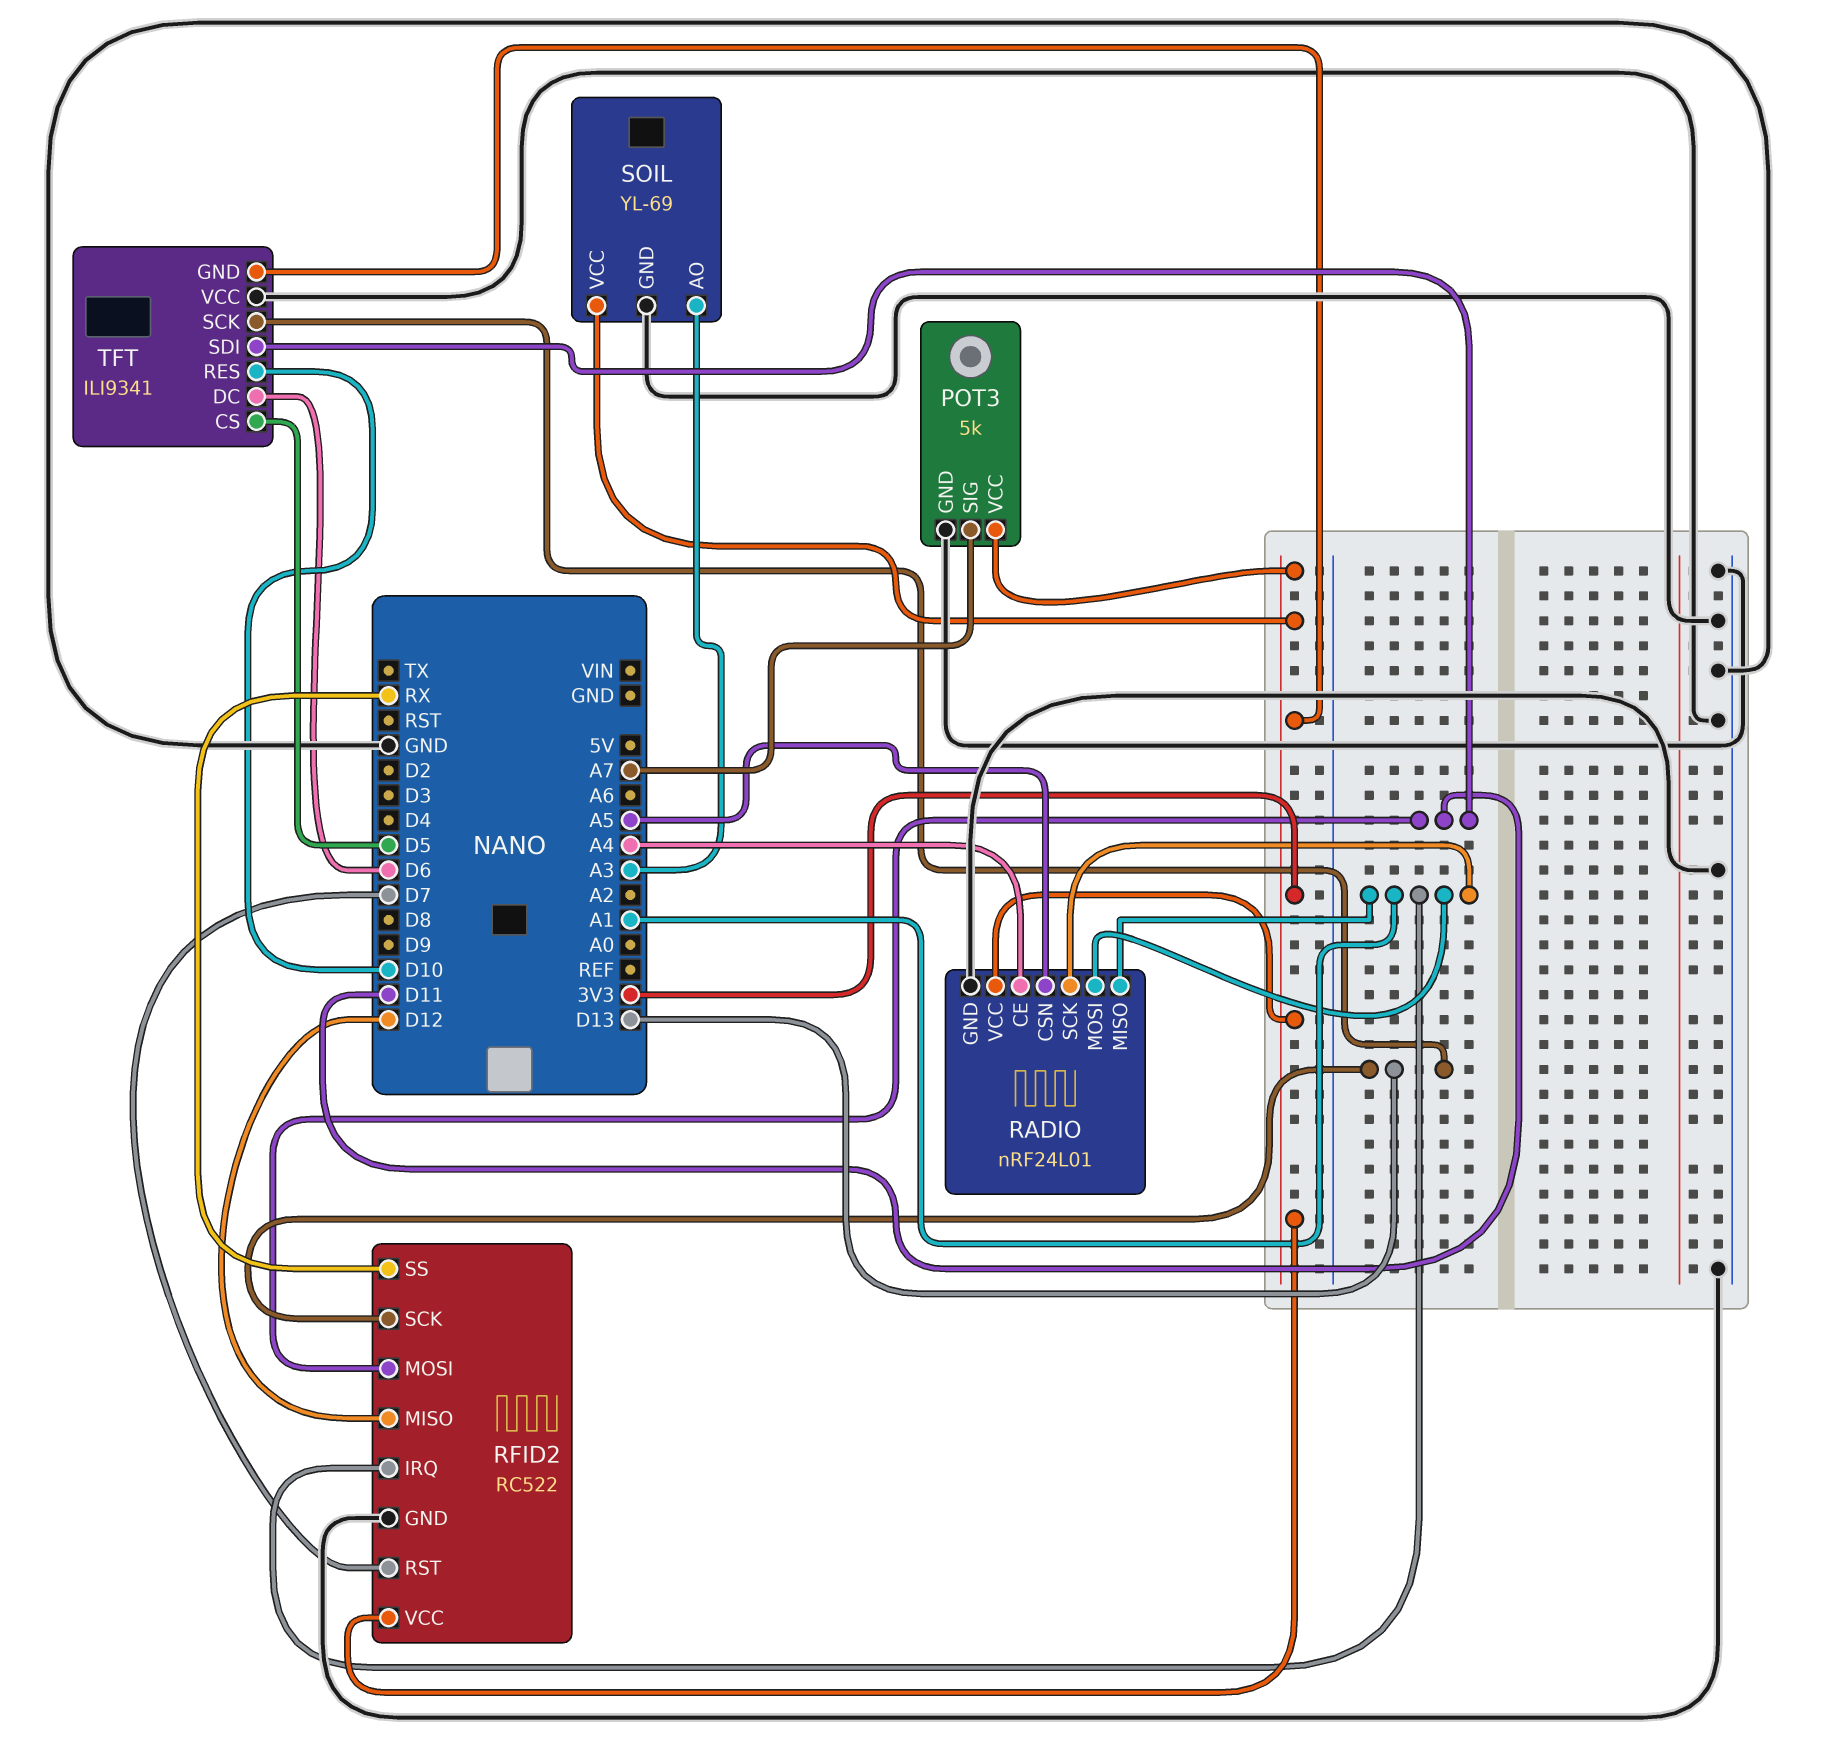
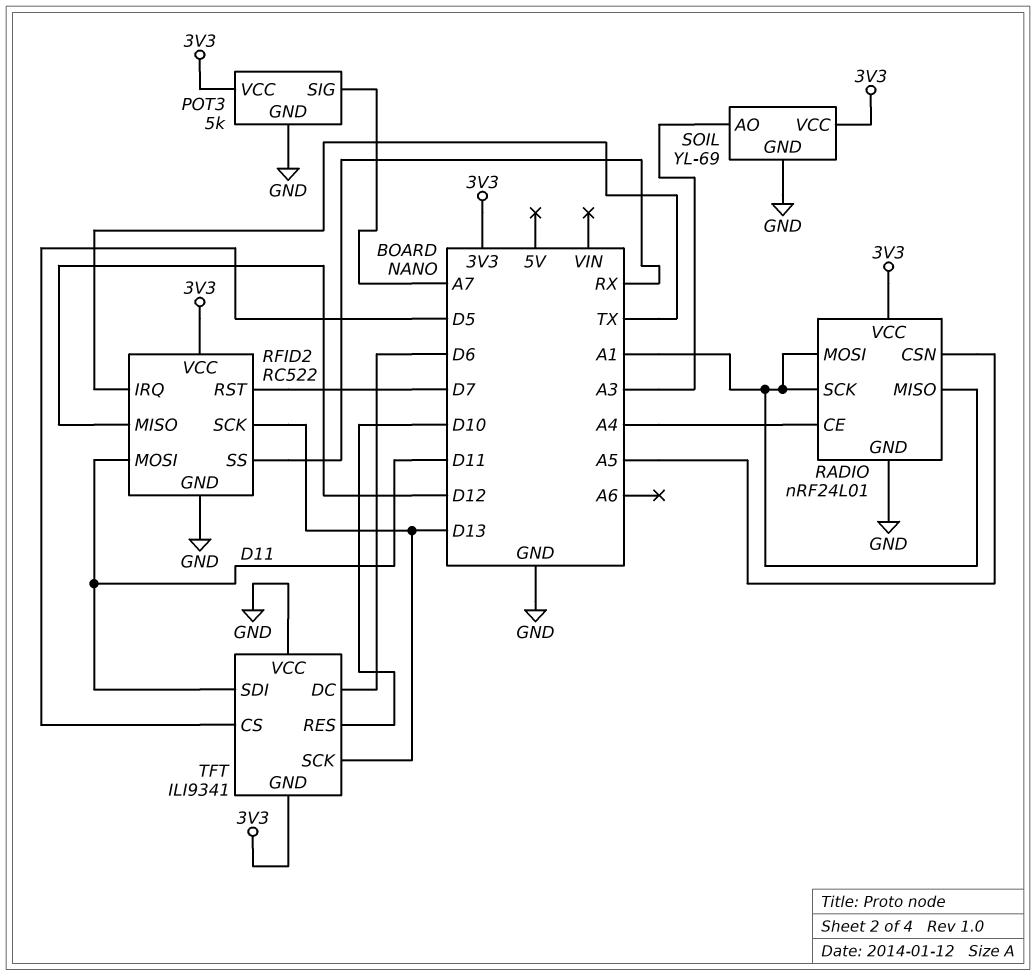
RFID2 pin IRQ: A1 -> TX

